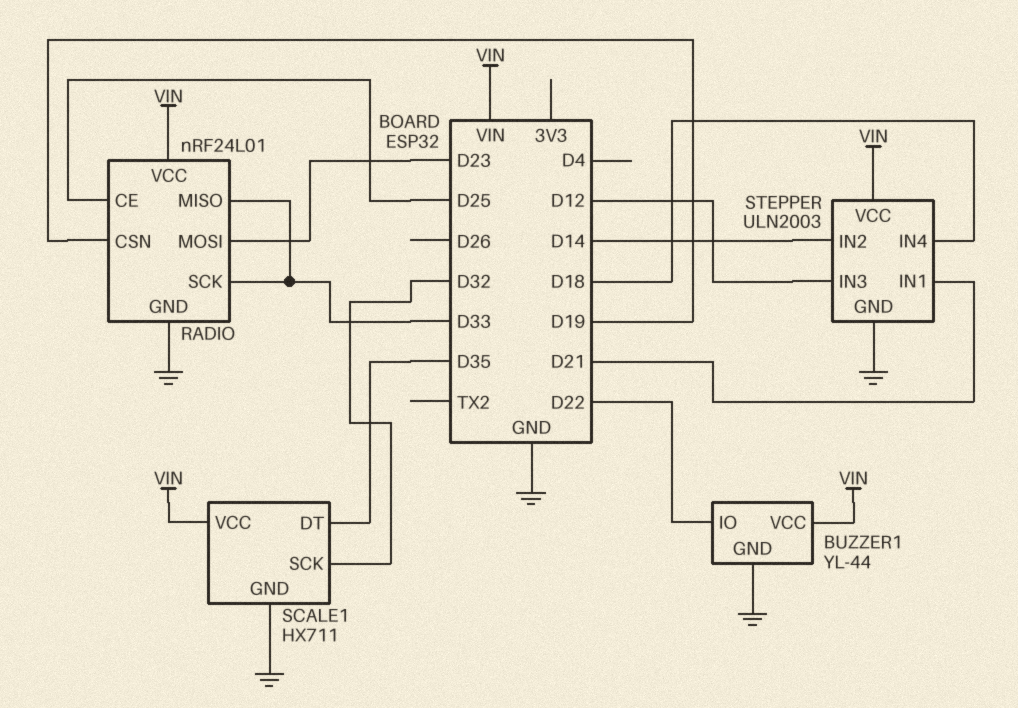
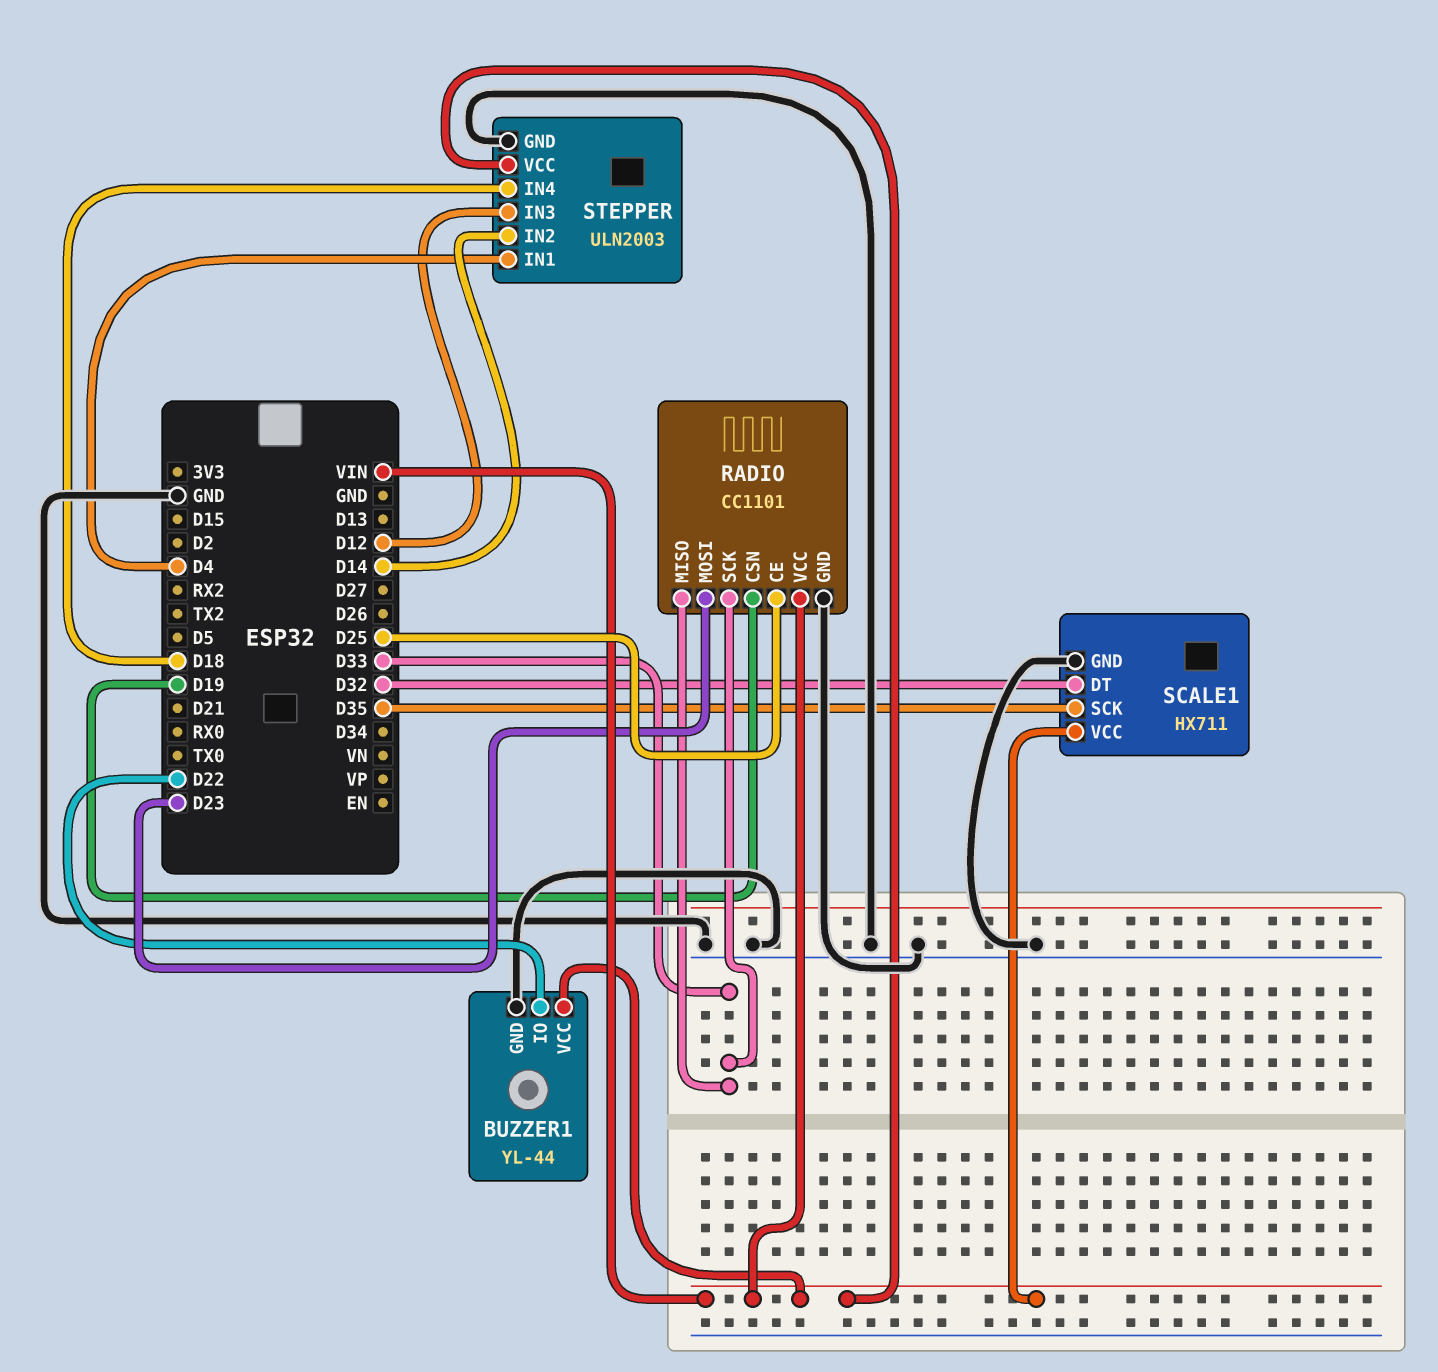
RADIO: nRF24L01 -> CC1101
SCALE1 pin DT: D35 -> D32
SCALE1 pin SCK: D32 -> D35
STEPPER pin IN1: D21 -> D4

